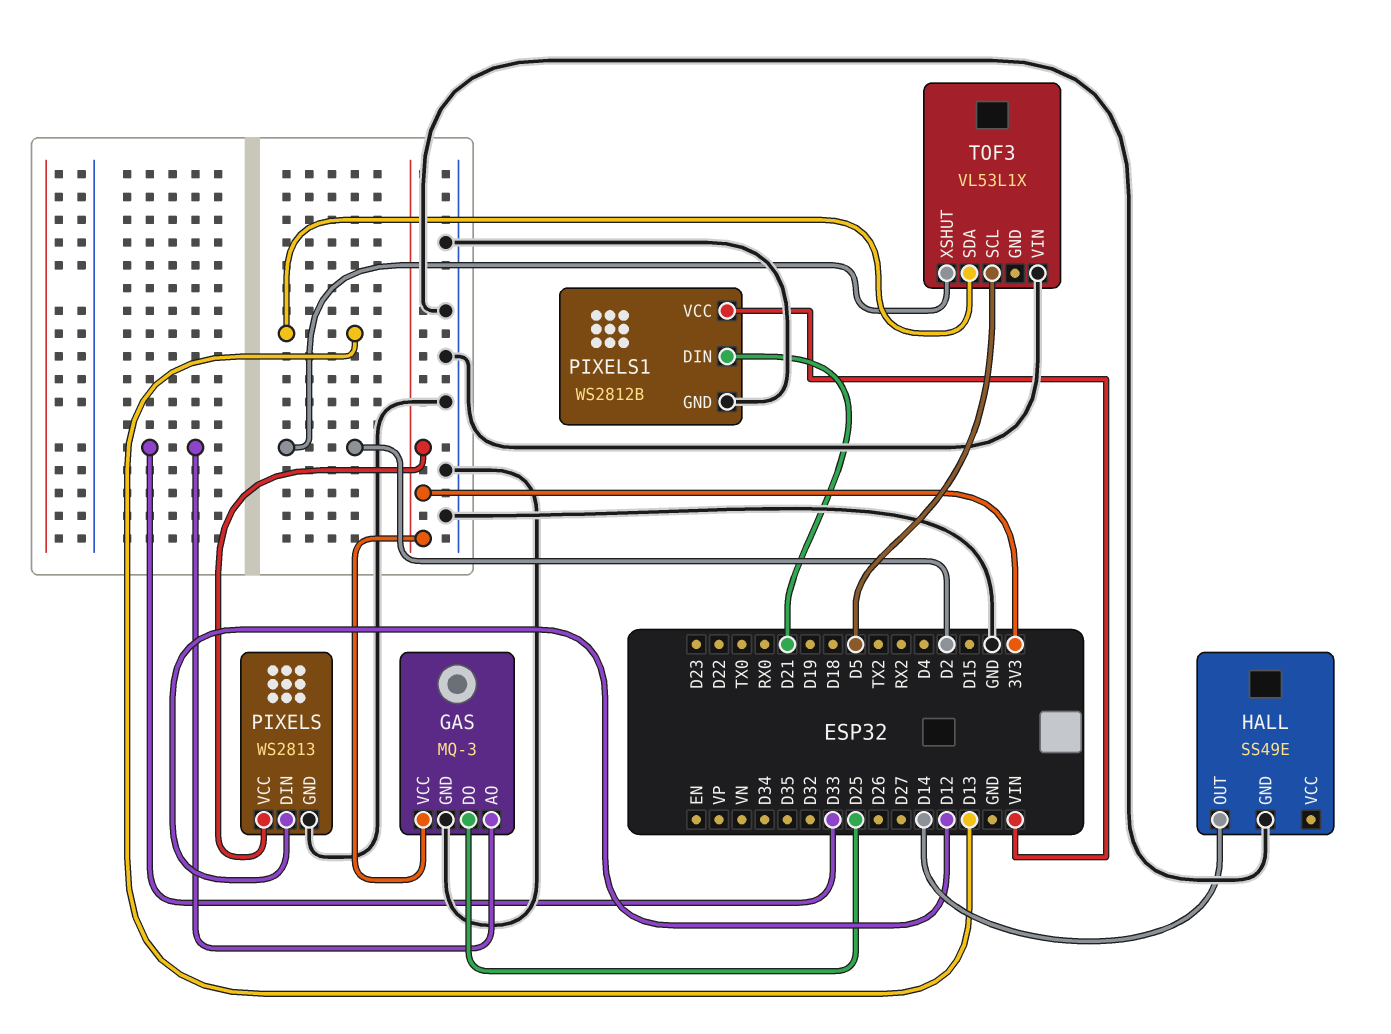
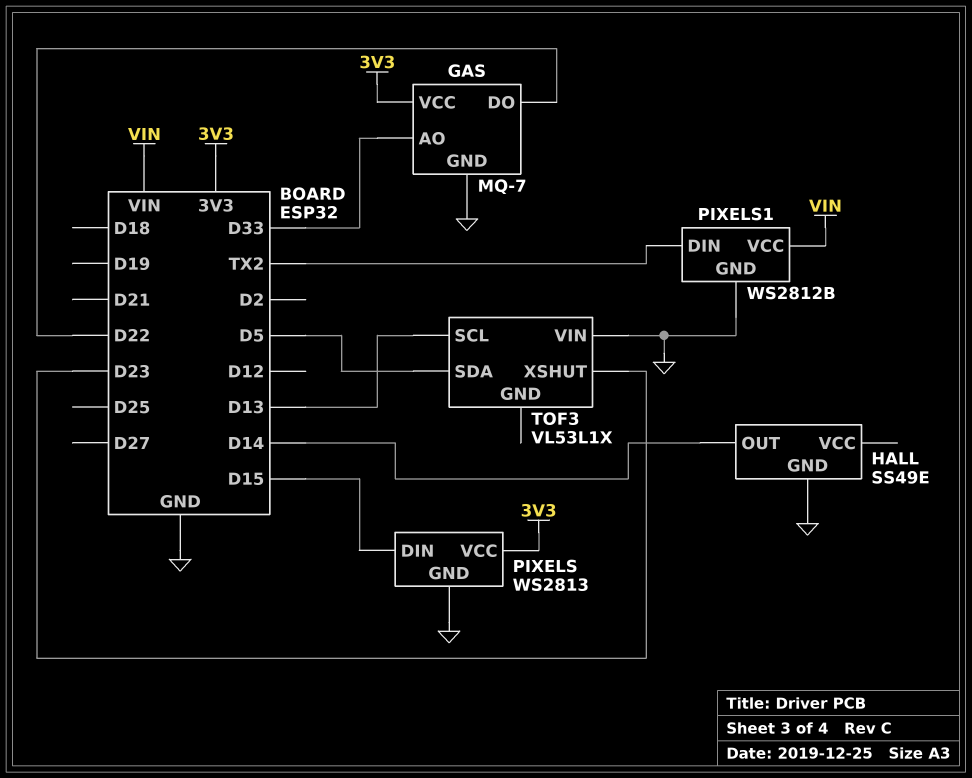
GAS: MQ-3 -> MQ-7
GAS pin DO: D25 -> D22
PIXELS pin DIN: D12 -> D15
PIXELS1 pin DIN: D21 -> TX2
TOF3 pin SCL: D5 -> D13
TOF3 pin SDA: D13 -> D5
TOF3 pin XSHUT: D2 -> D23

